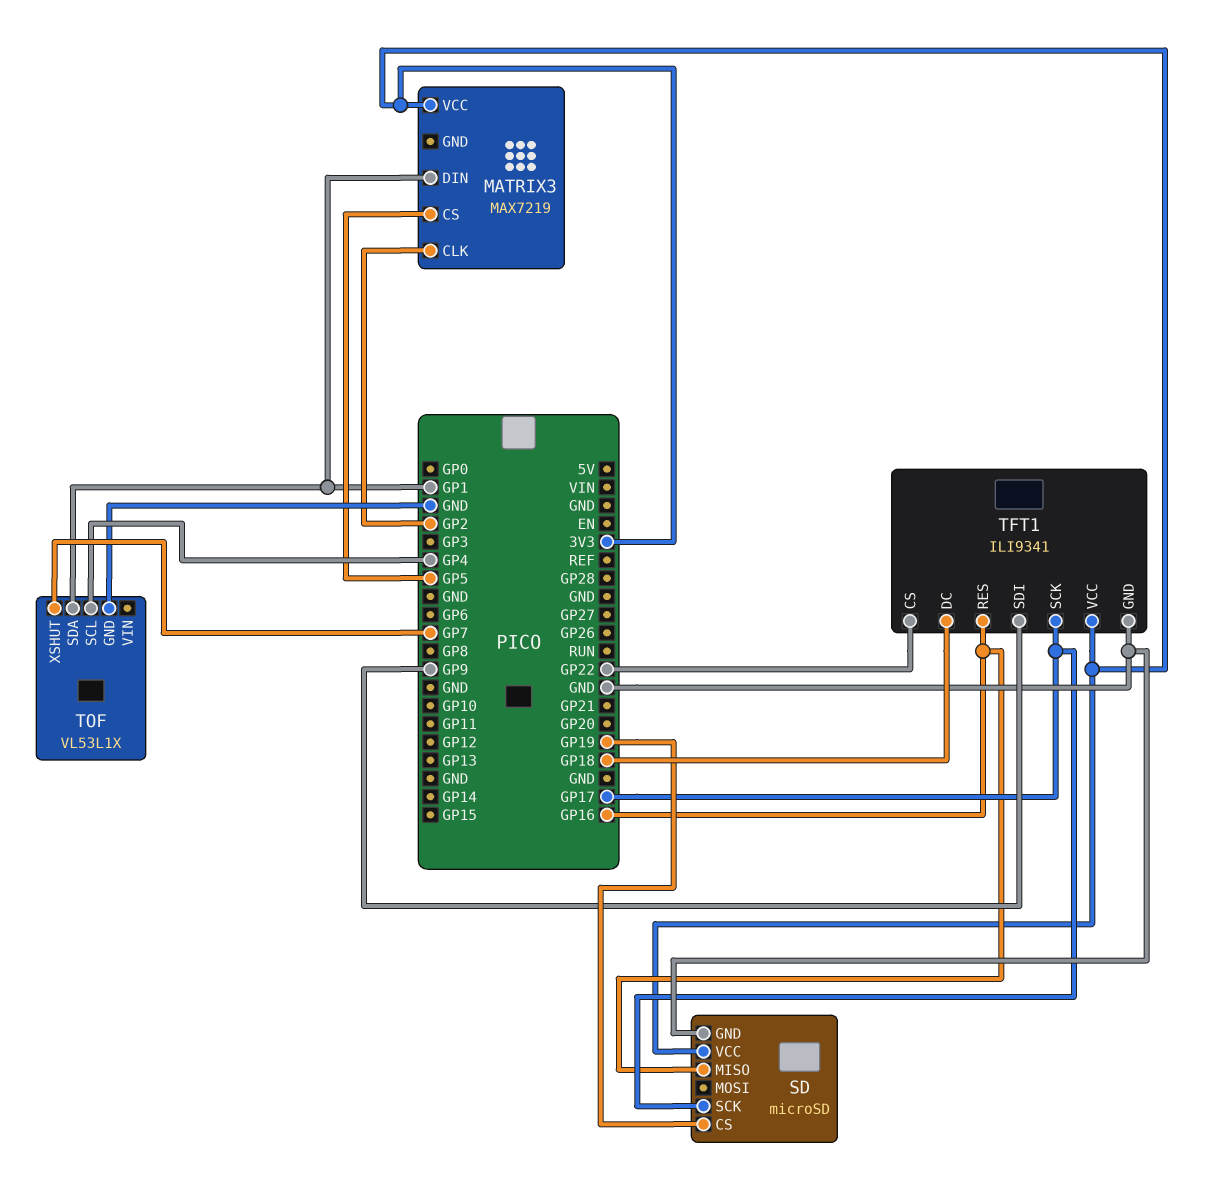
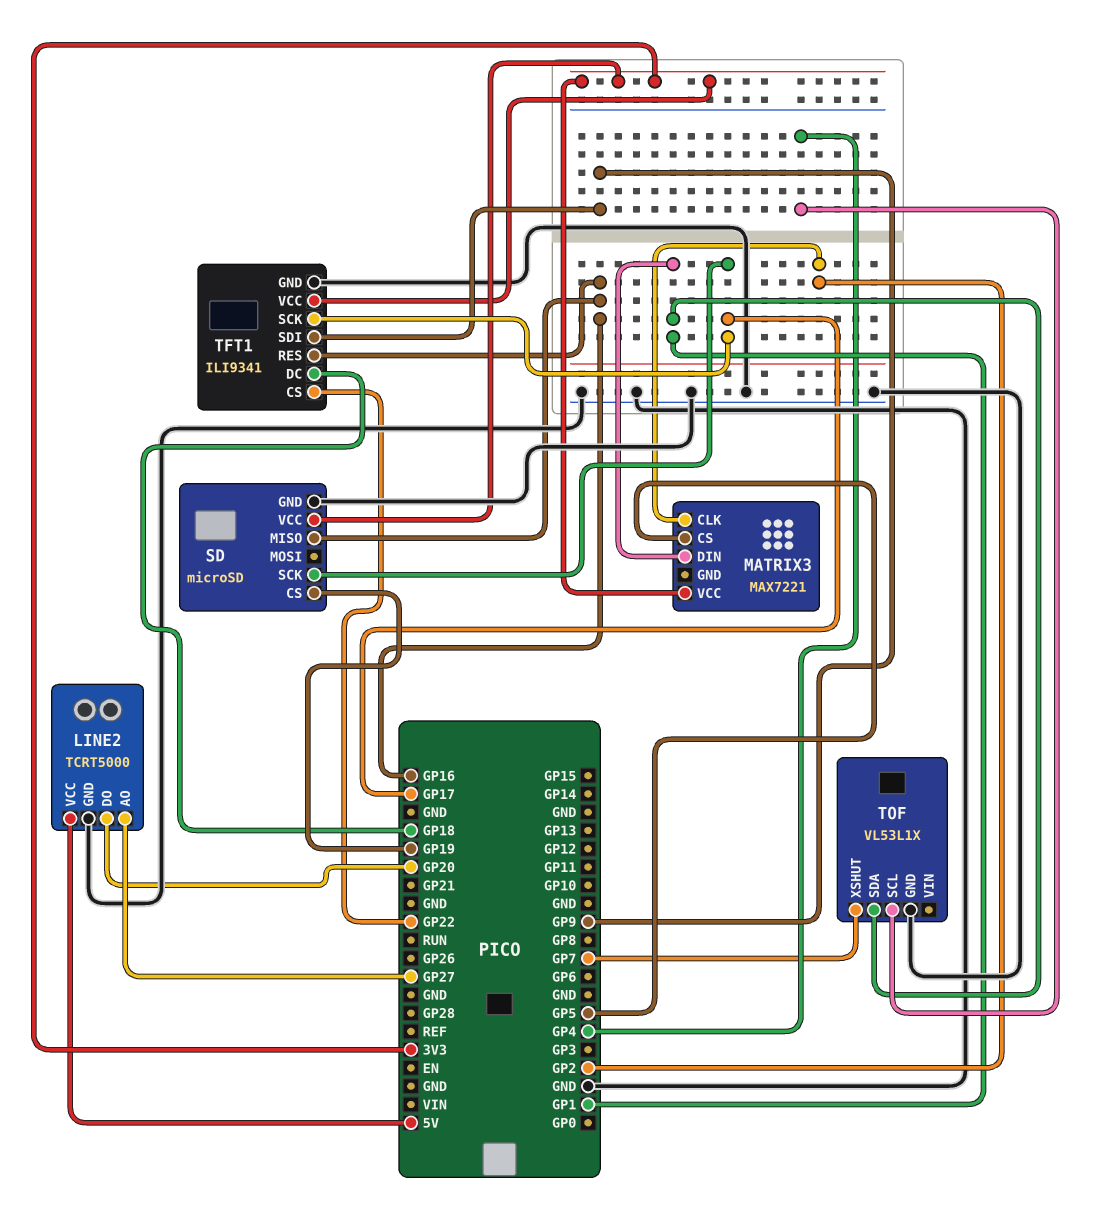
LINE2: none -> TCRT5000
LINE2 pin AO: none -> GP27
LINE2 pin DO: none -> GP20
LINE2 pin GND: none -> GND
LINE2 pin VCC: none -> 5V
MATRIX3: MAX7219 -> MAX7221

